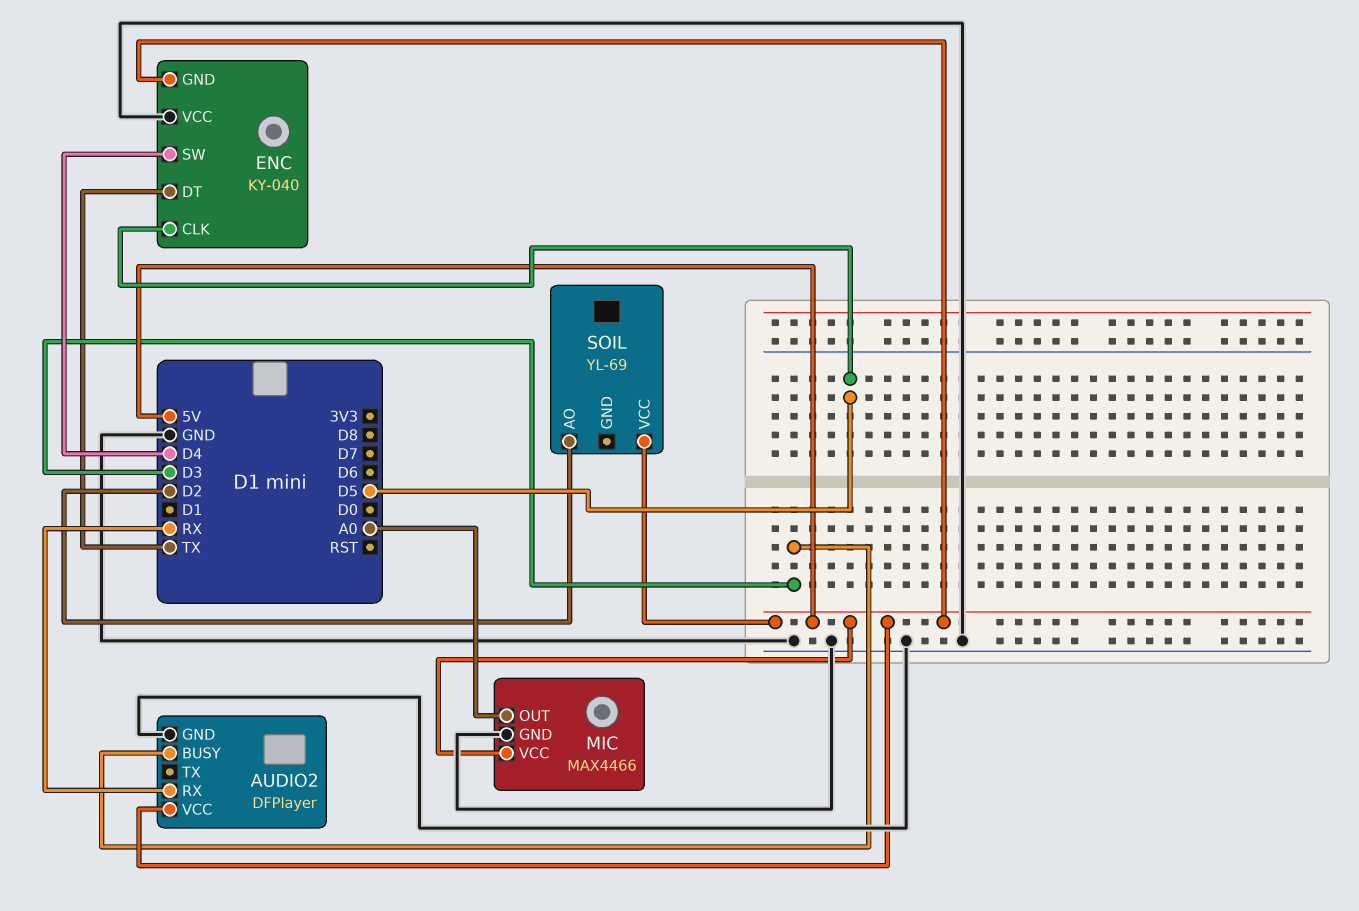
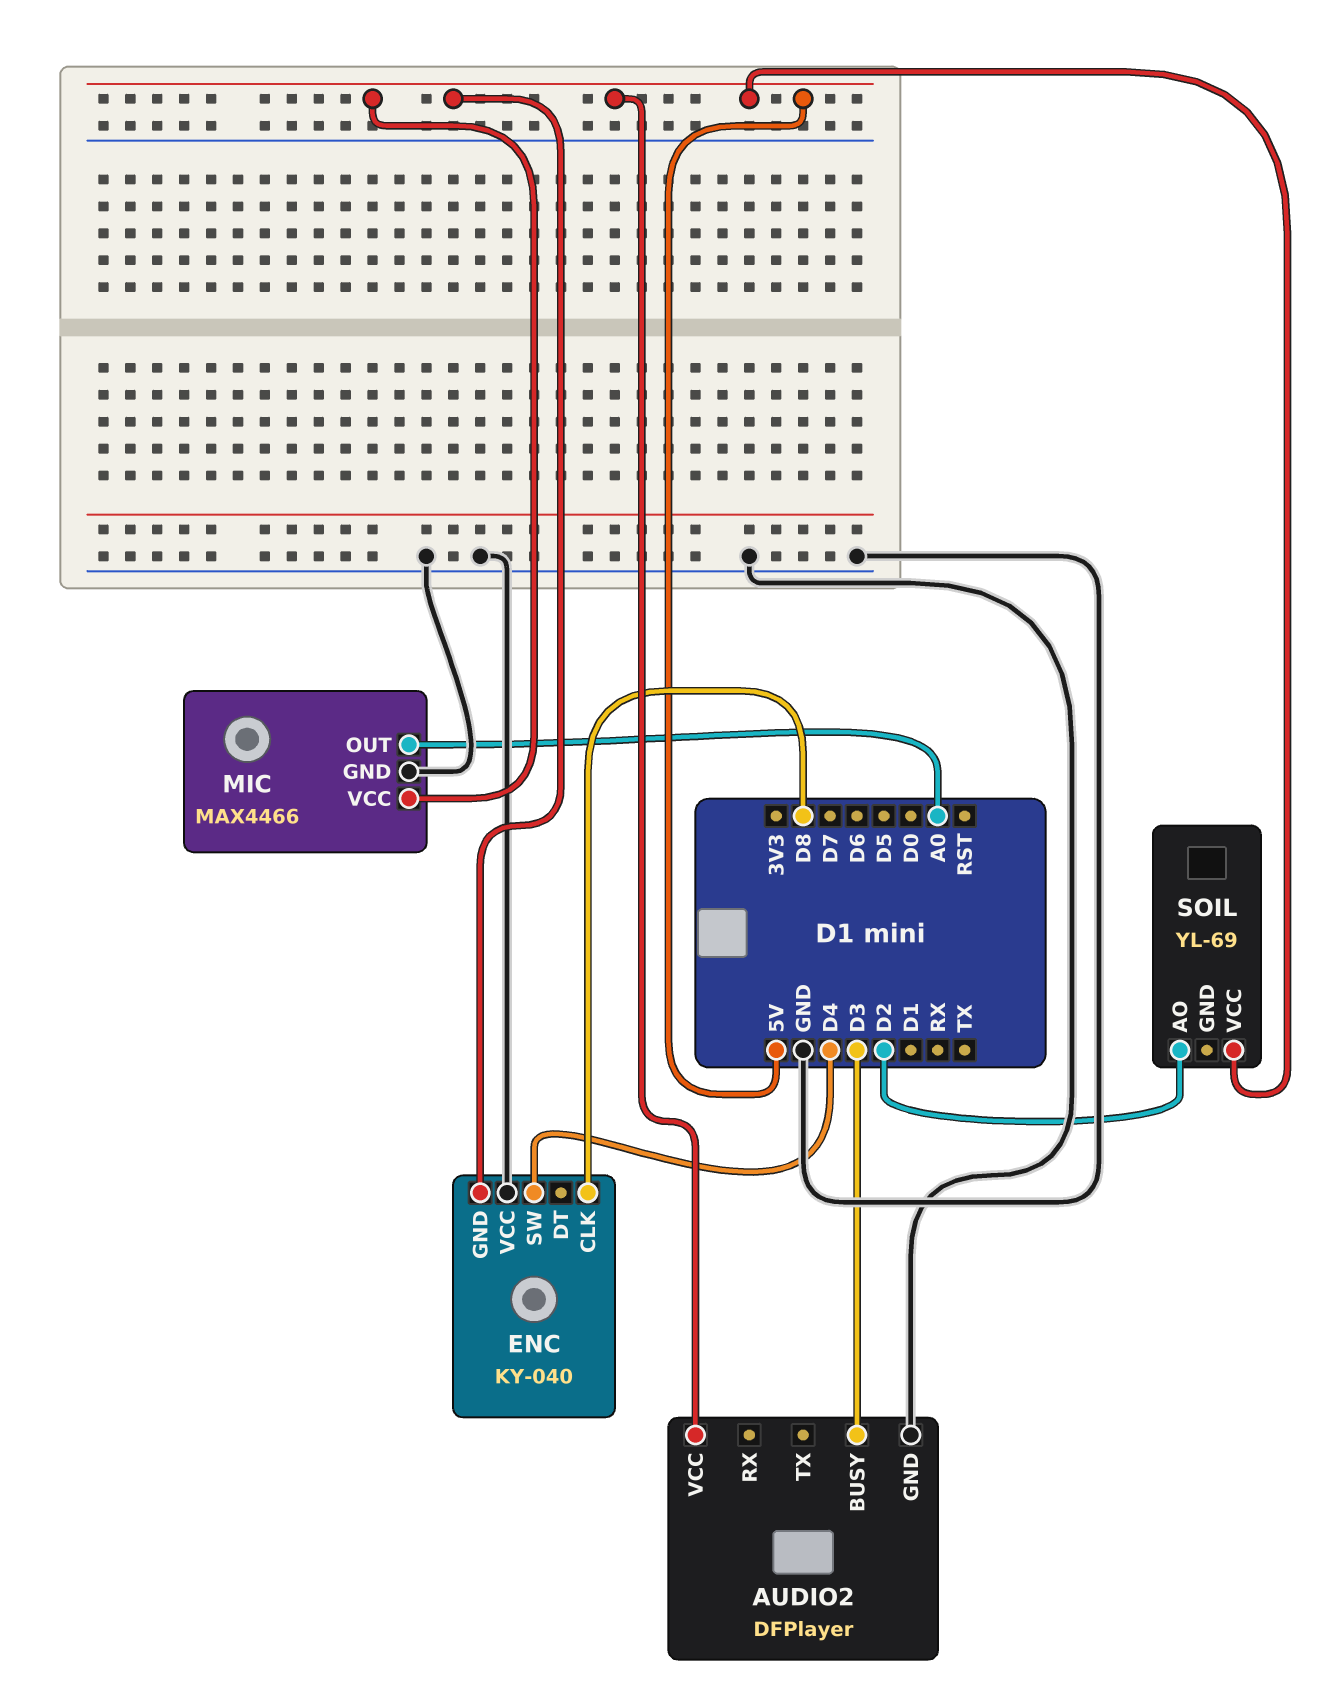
AUDIO2 pin RX: RX -> none
ENC pin CLK: D5 -> D8
ENC pin DT: TX -> none

